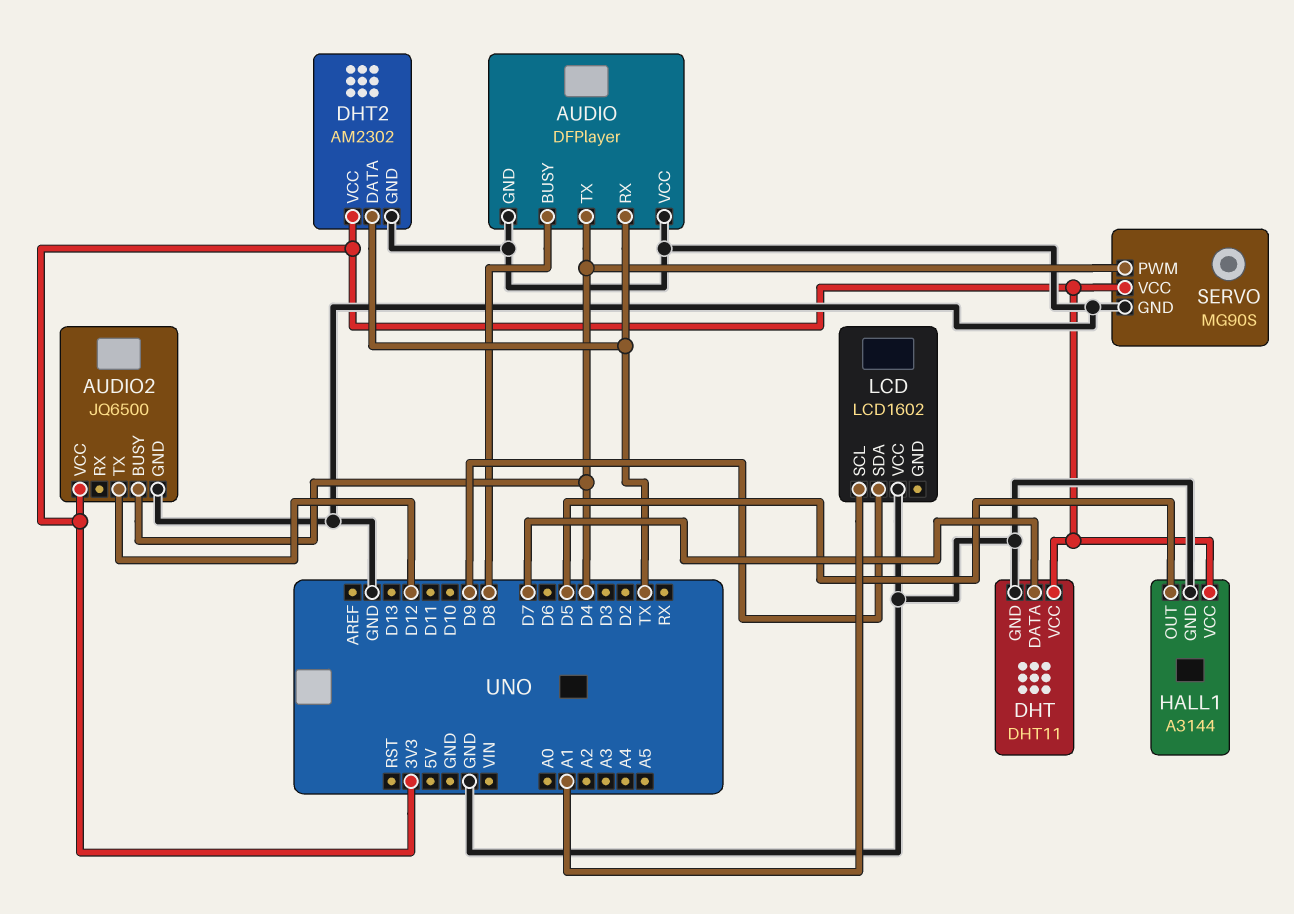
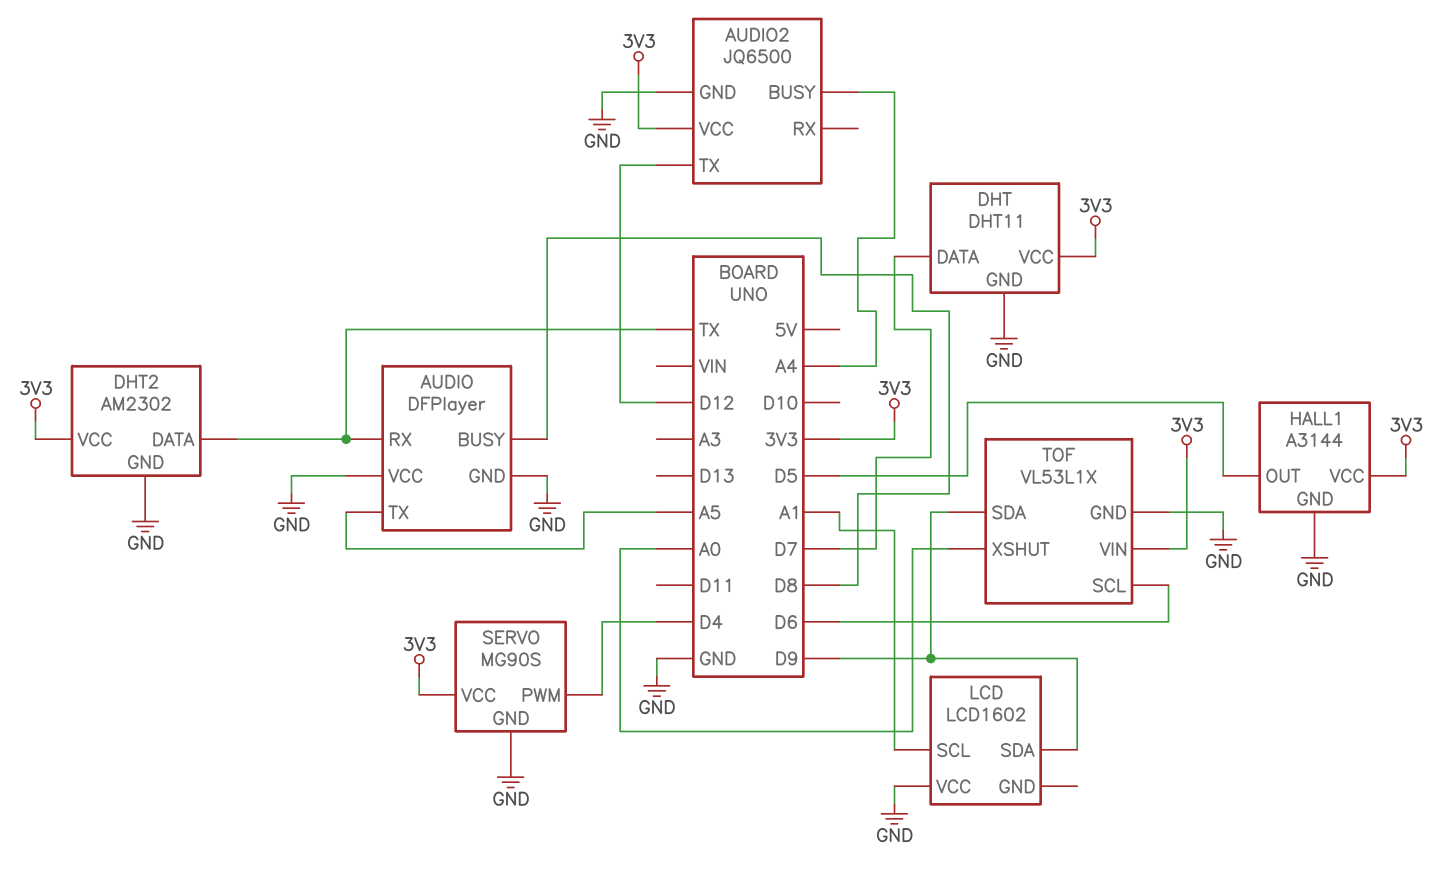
AUDIO pin TX: D4 -> A5
AUDIO2 pin BUSY: D4 -> A4
TOF: none -> VL53L1X
TOF pin GND: none -> GND
TOF pin SCL: none -> D6
TOF pin SDA: none -> D9
TOF pin VIN: none -> 3V3
TOF pin XSHUT: none -> A0

